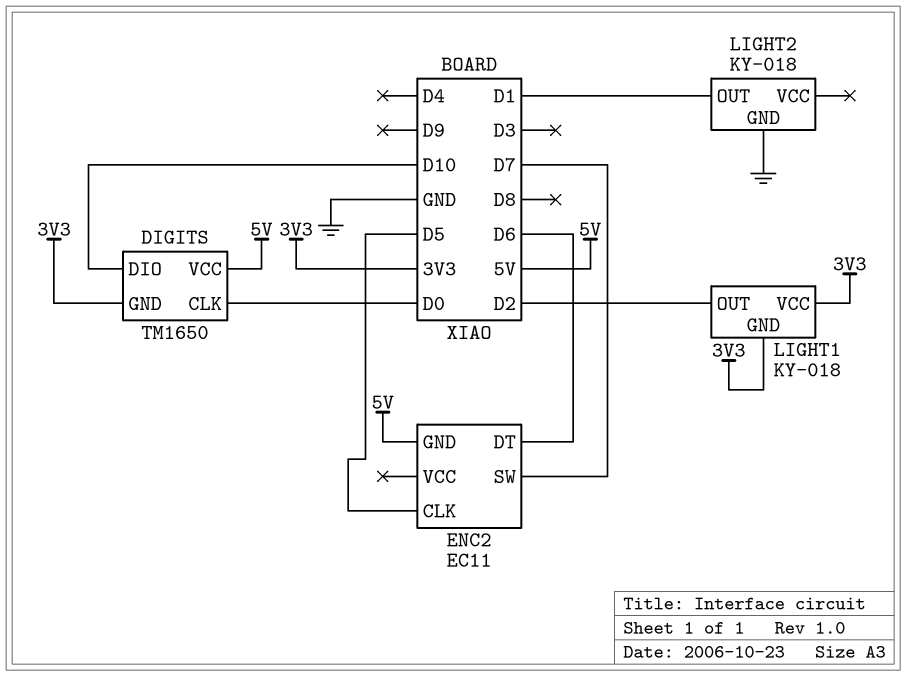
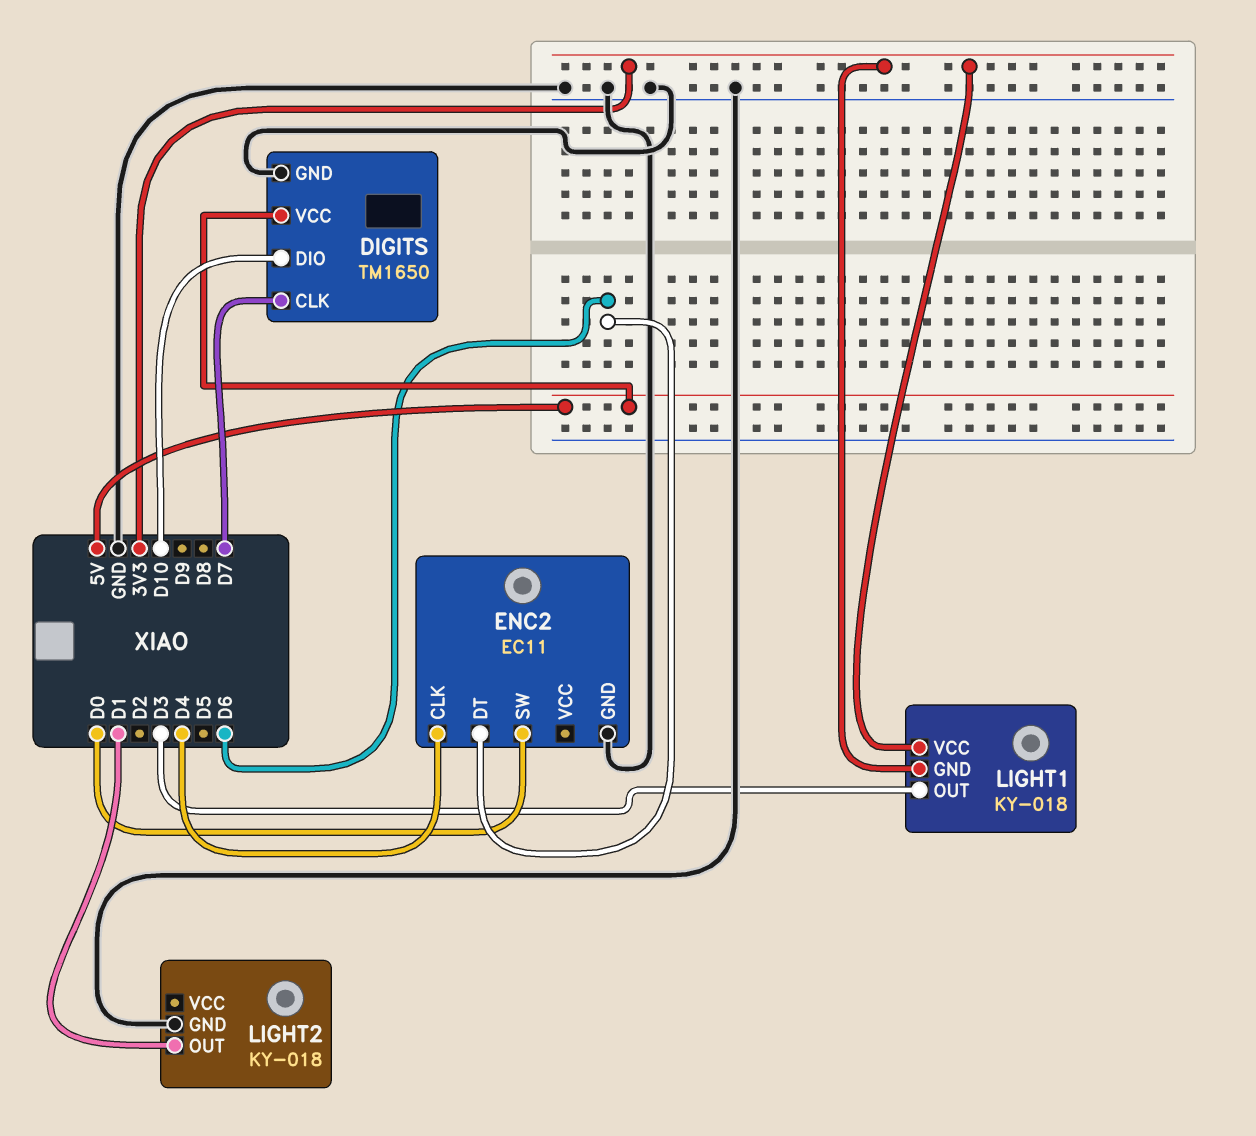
DIGITS pin CLK: D0 -> D7
DIGITS pin GND: 3V3 -> GND
ENC2 pin CLK: D5 -> D4
ENC2 pin GND: 5V -> GND
ENC2 pin SW: D7 -> D0
LIGHT1 pin OUT: D2 -> D3

